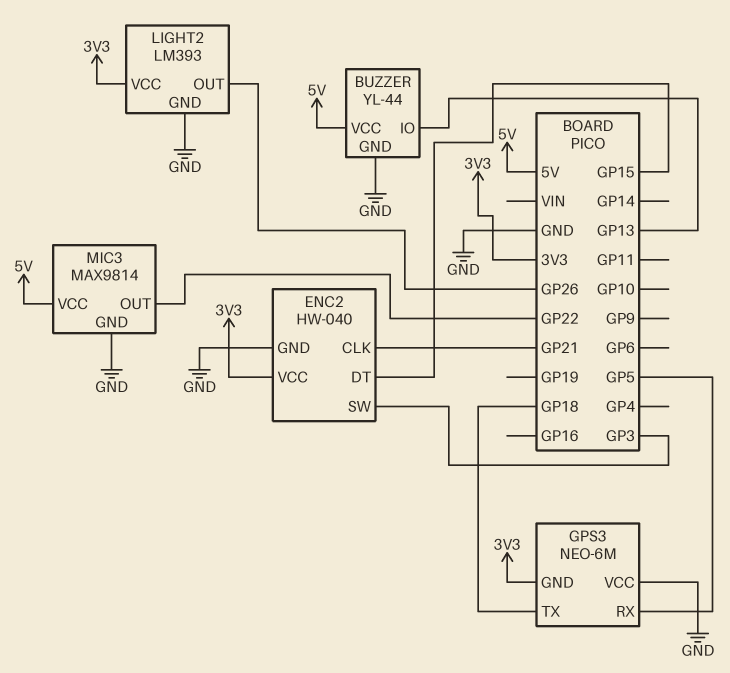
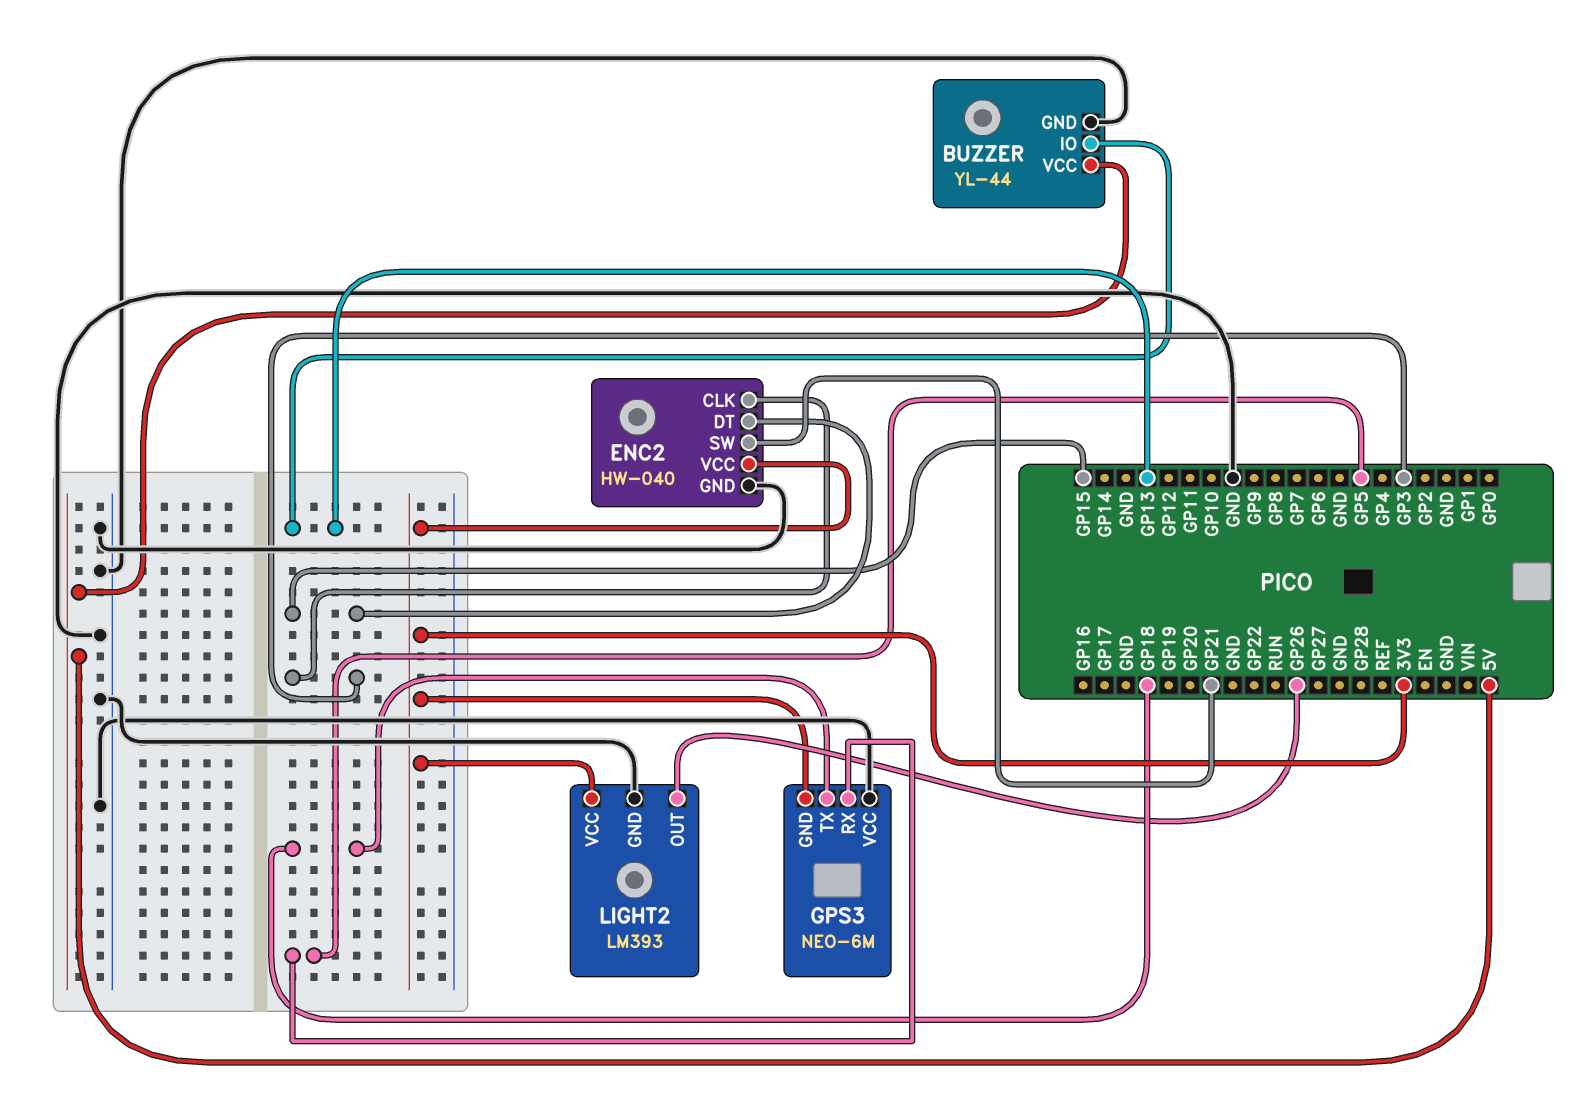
ENC2 pin CLK: GP21 -> GP3
ENC2 pin SW: GP3 -> GP21
MIC3: MAX9814 -> none
MIC3 pin GND: GND -> none
MIC3 pin OUT: GP22 -> none
MIC3 pin VCC: 5V -> none

